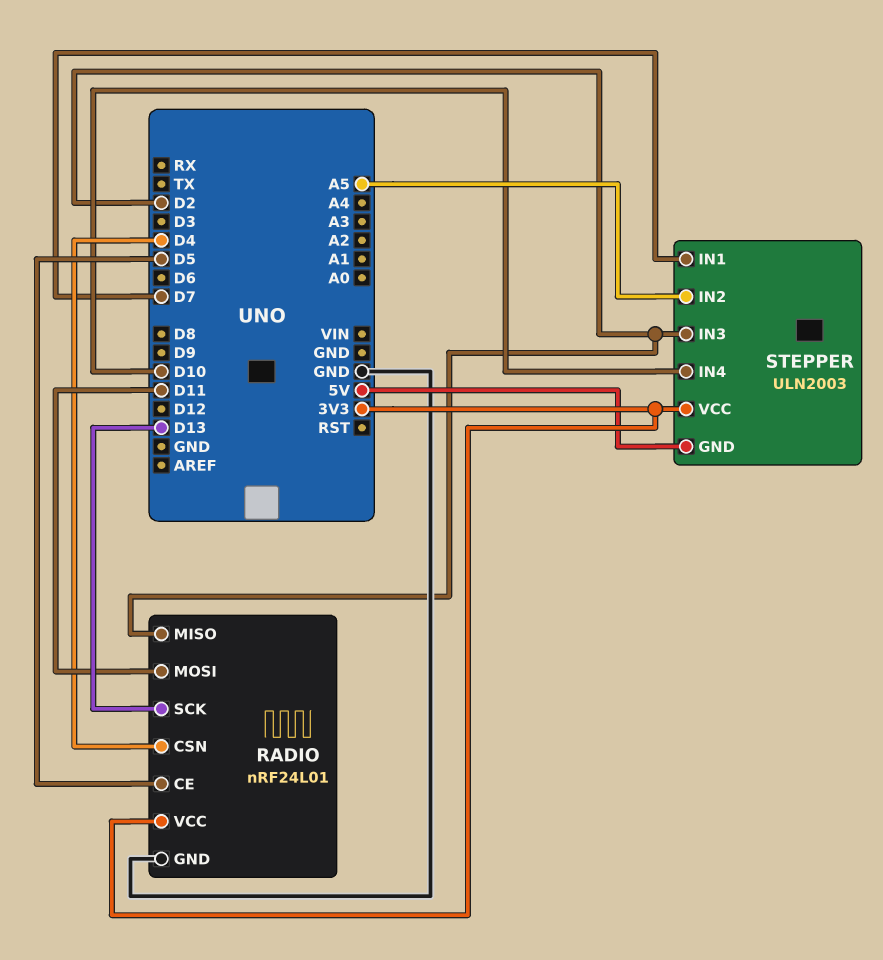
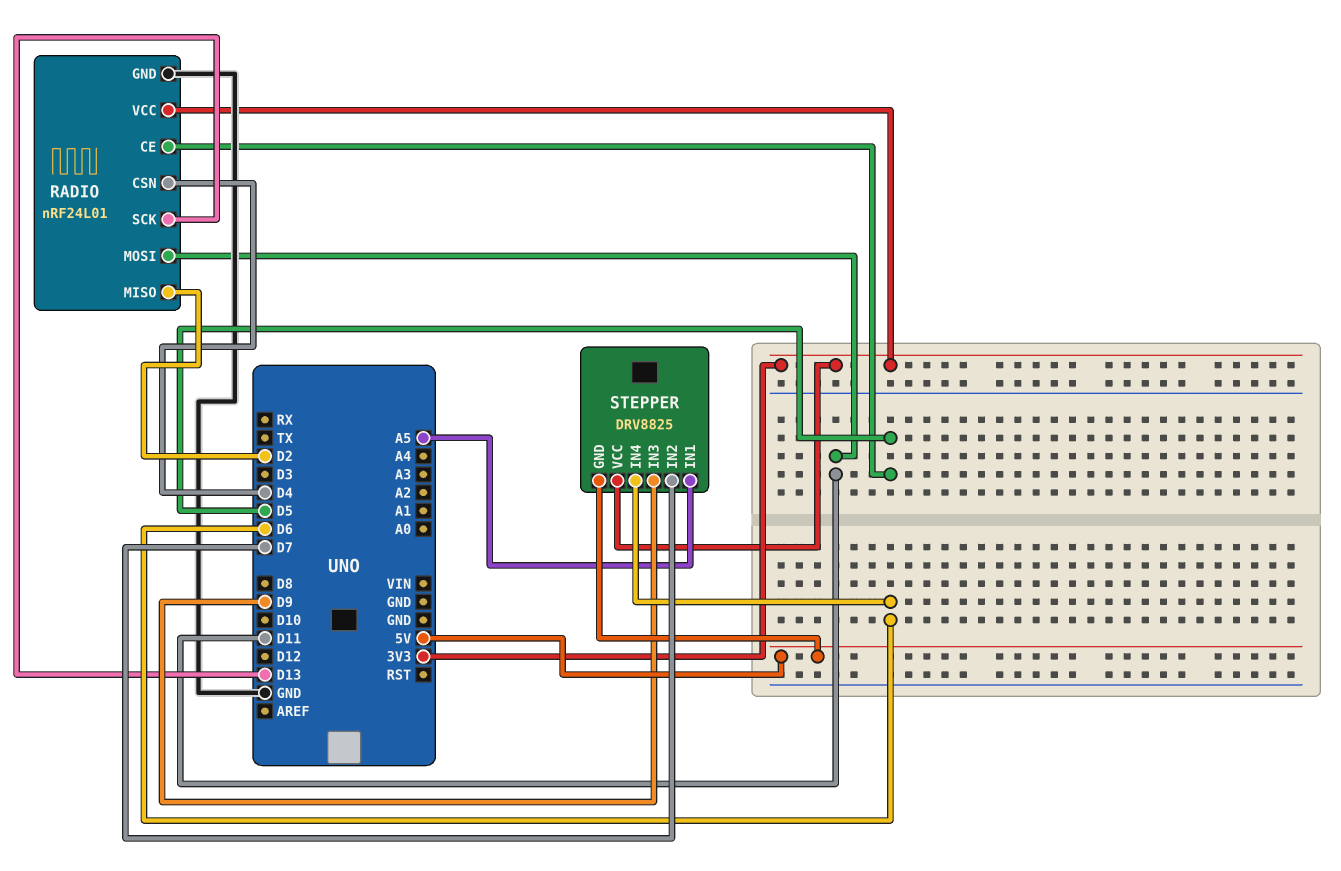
STEPPER: ULN2003 -> DRV8825
STEPPER pin IN1: D7 -> A5
STEPPER pin IN2: A5 -> D7
STEPPER pin IN3: D2 -> D9
STEPPER pin IN4: D10 -> D6

